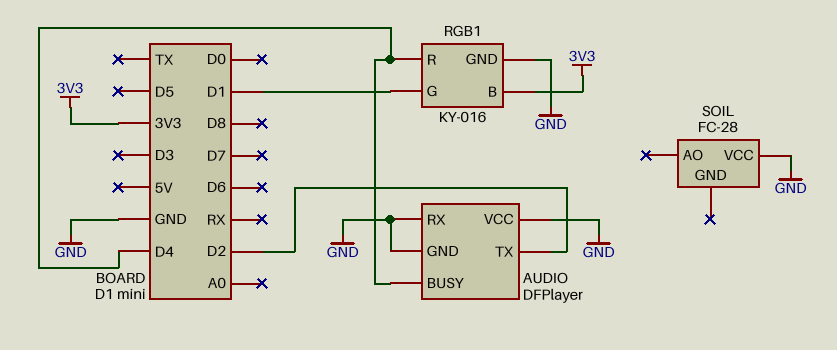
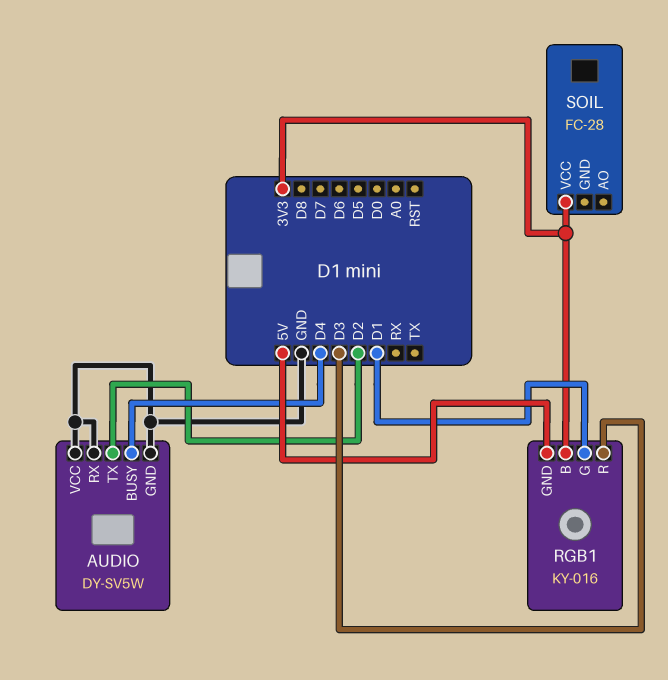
AUDIO: DFPlayer -> DY-SV5W
RGB1 pin GND: GND -> 5V
RGB1 pin R: D4 -> D3
SOIL pin VCC: GND -> 3V3

